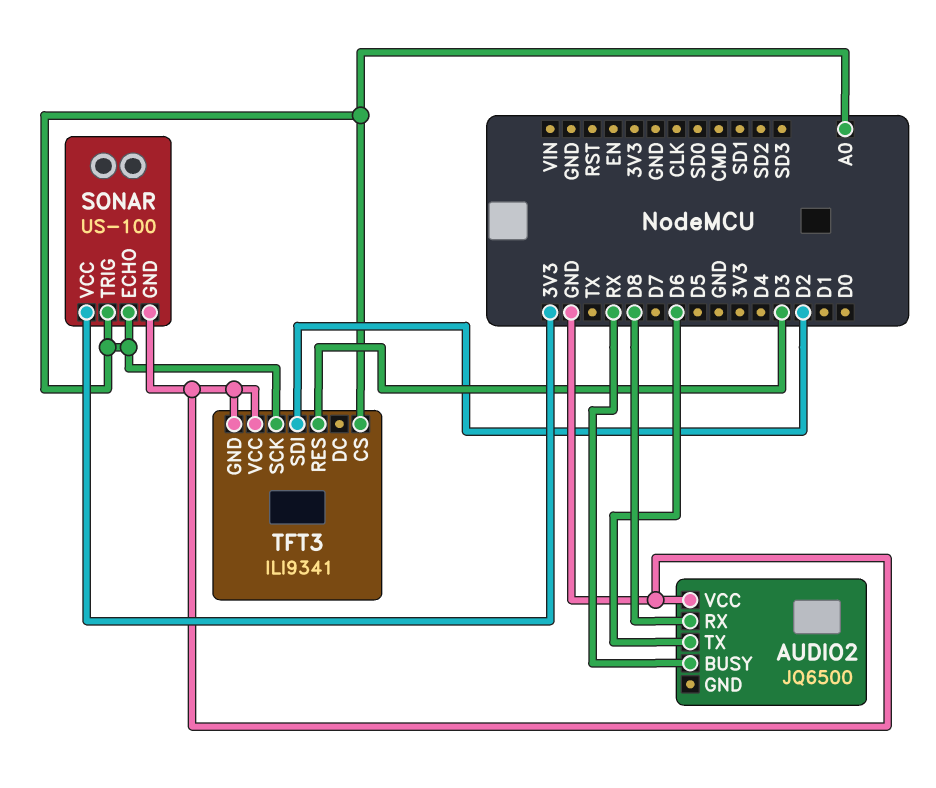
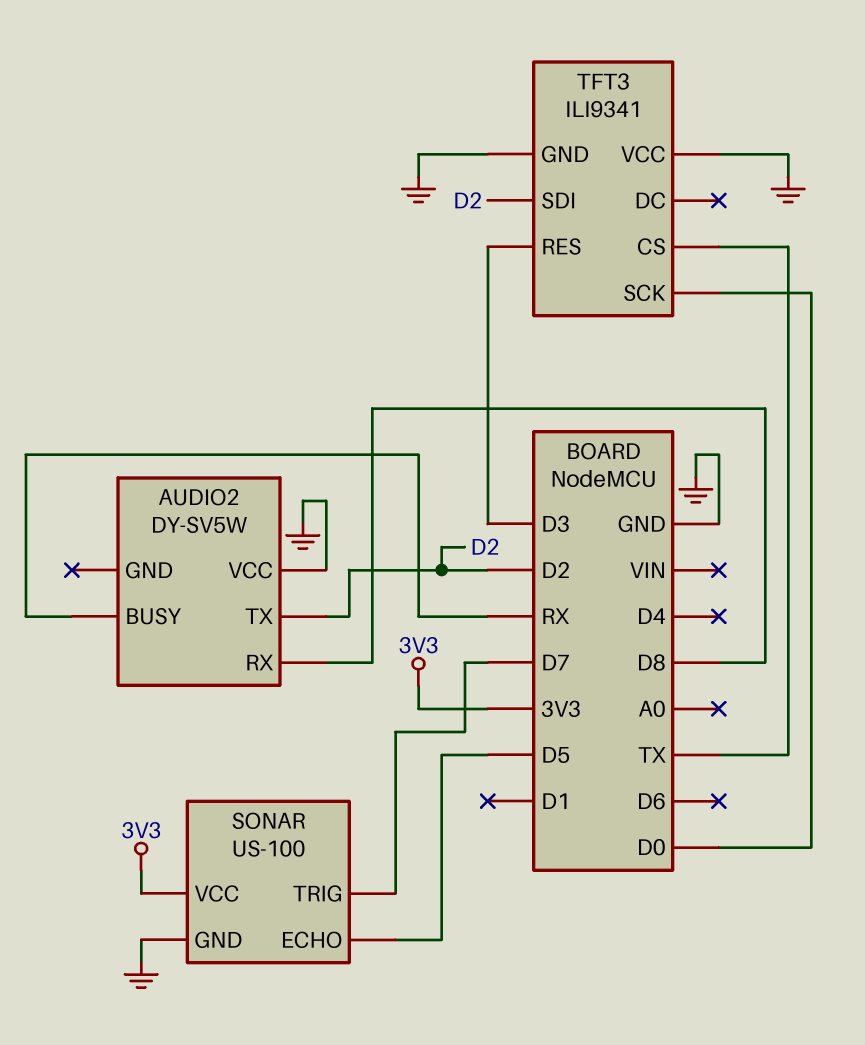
AUDIO2: JQ6500 -> DY-SV5W
AUDIO2 pin TX: D6 -> D2
SONAR pin ECHO: A0 -> D5
SONAR pin TRIG: A0 -> D7
TFT3 pin CS: A0 -> TX
TFT3 pin SCK: A0 -> D0

